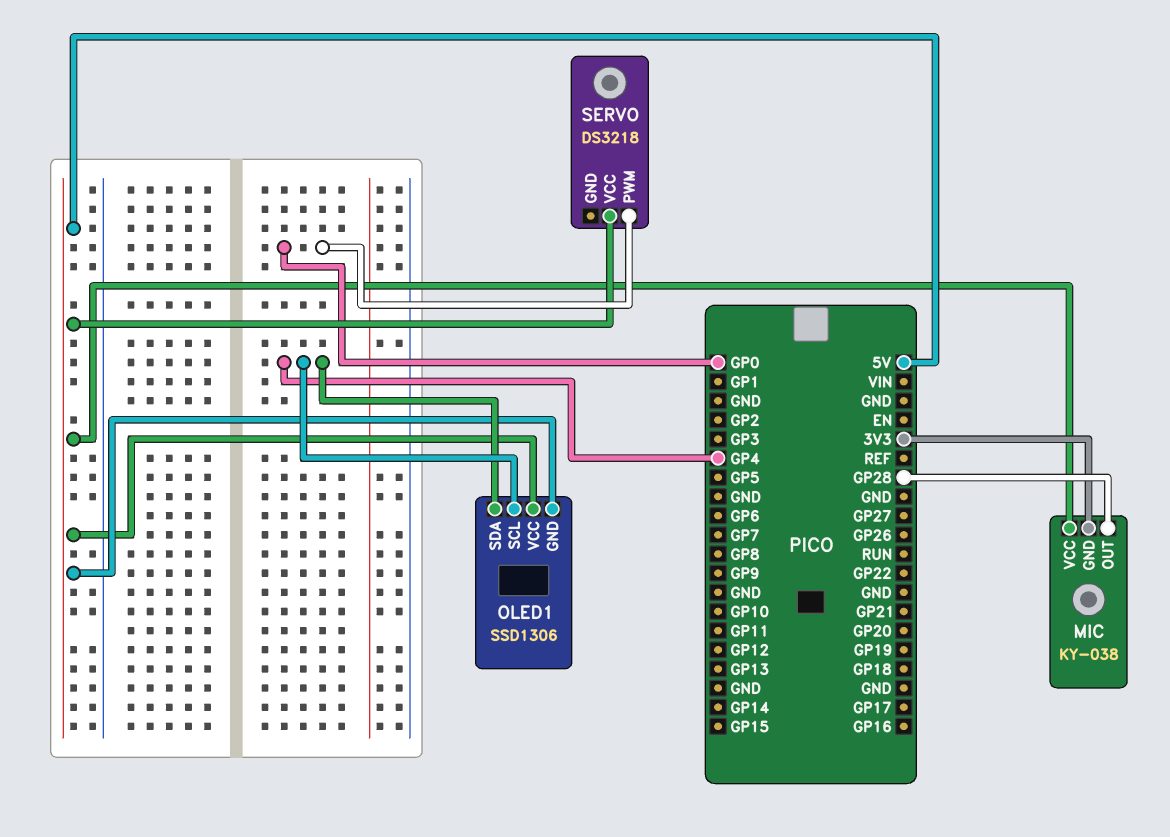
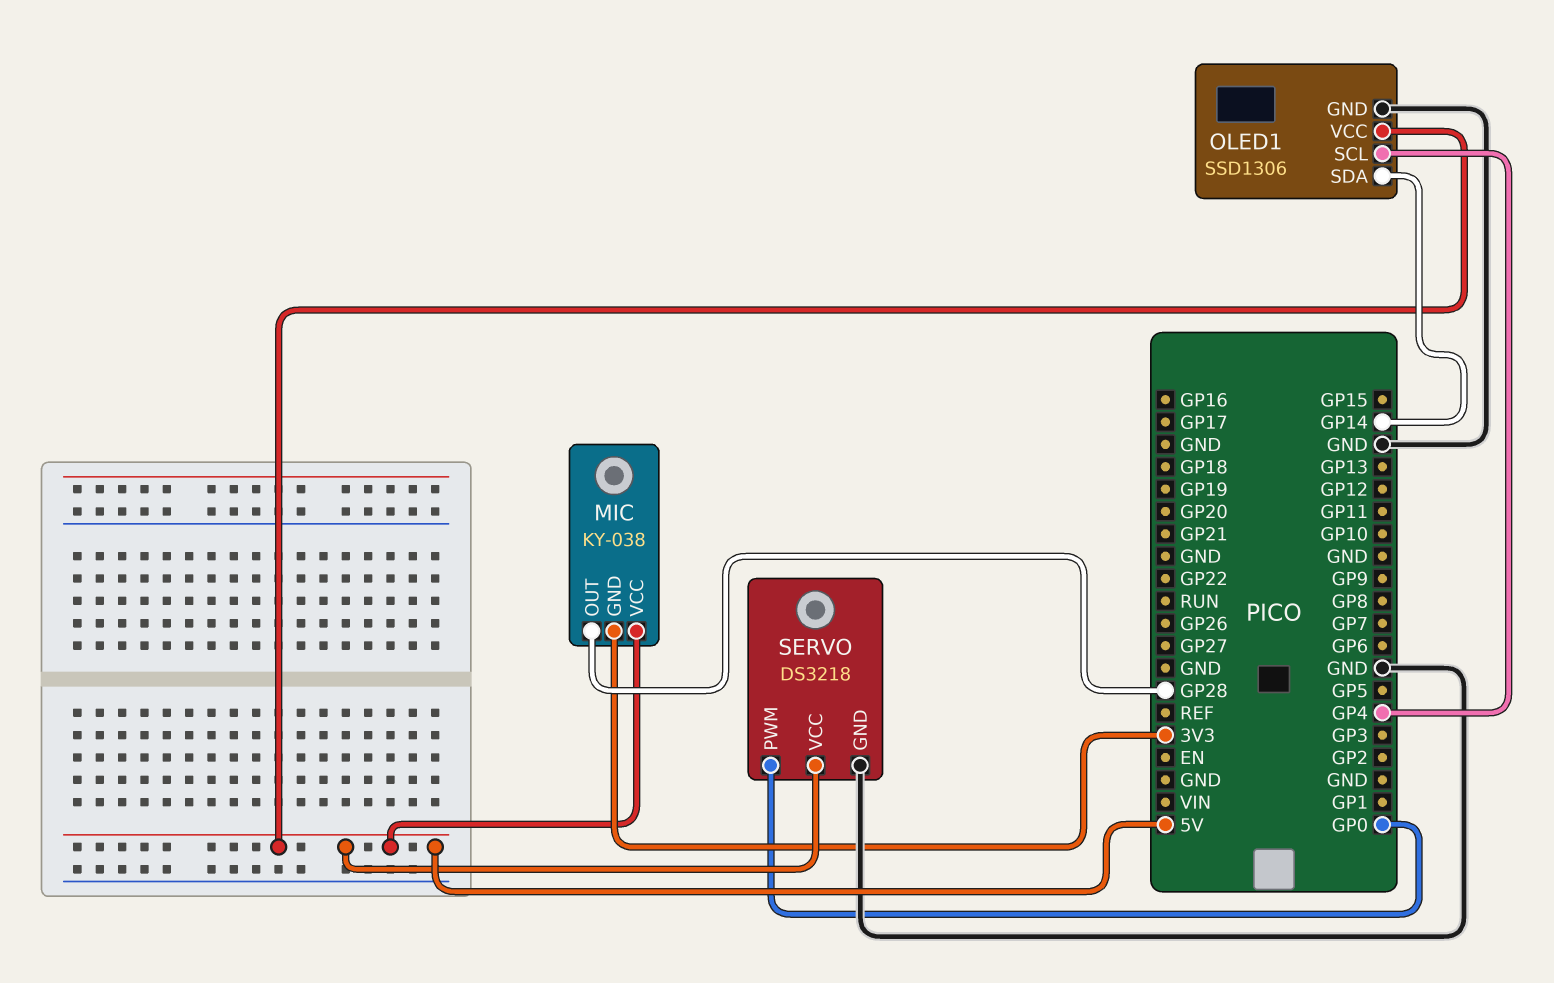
OLED1 pin GND: 5V -> GND
OLED1 pin SDA: GP4 -> GP14
SERVO pin GND: none -> GND

